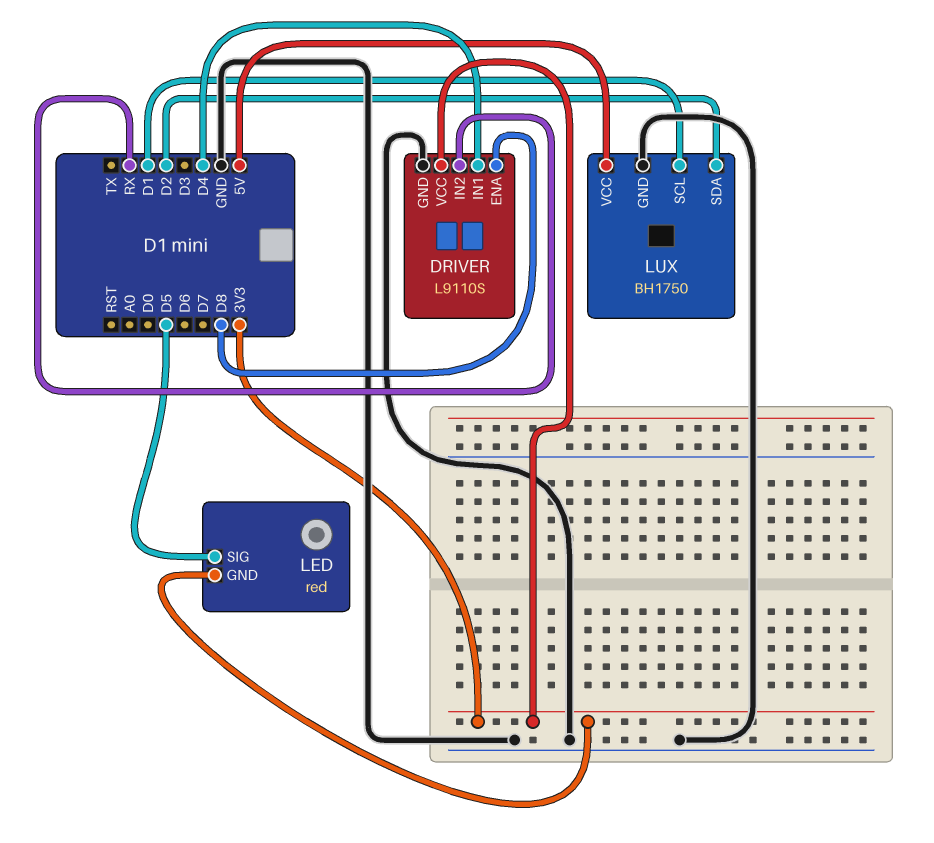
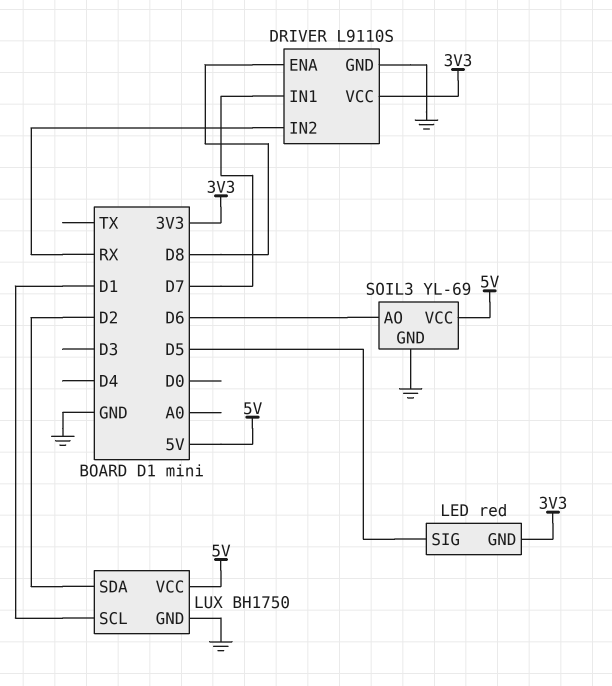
DRIVER pin IN1: D4 -> D7
SOIL3: none -> YL-69
SOIL3 pin AO: none -> D6
SOIL3 pin GND: none -> GND
SOIL3 pin VCC: none -> 5V

